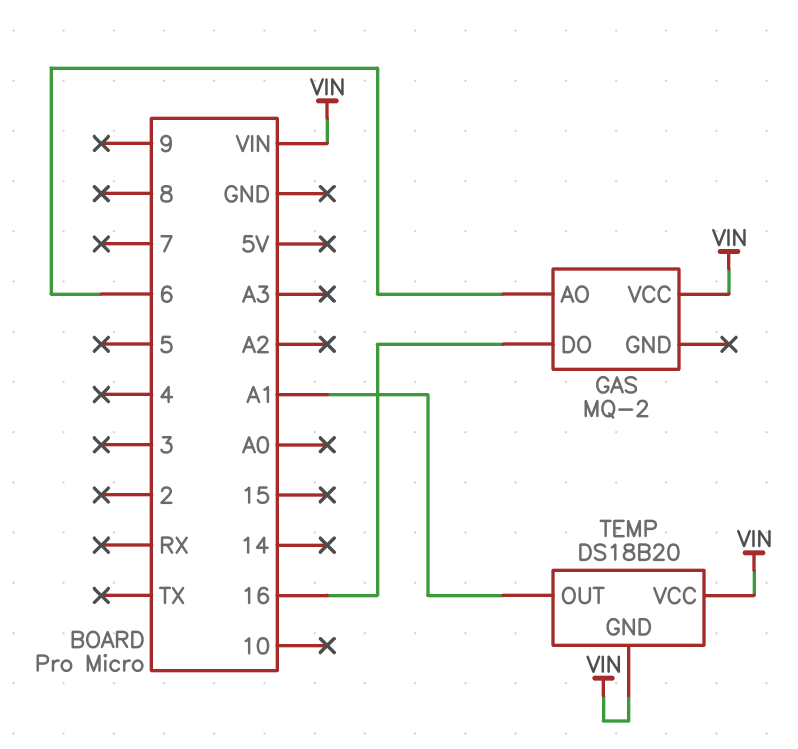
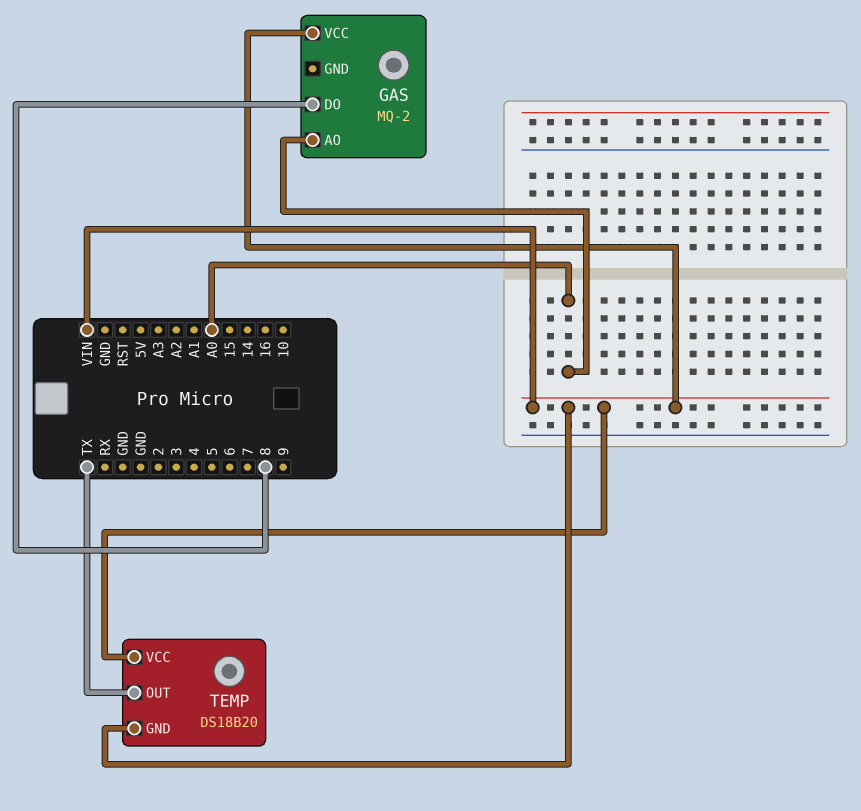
GAS pin AO: 6 -> A0
GAS pin DO: 16 -> 8
TEMP pin OUT: A1 -> TX

